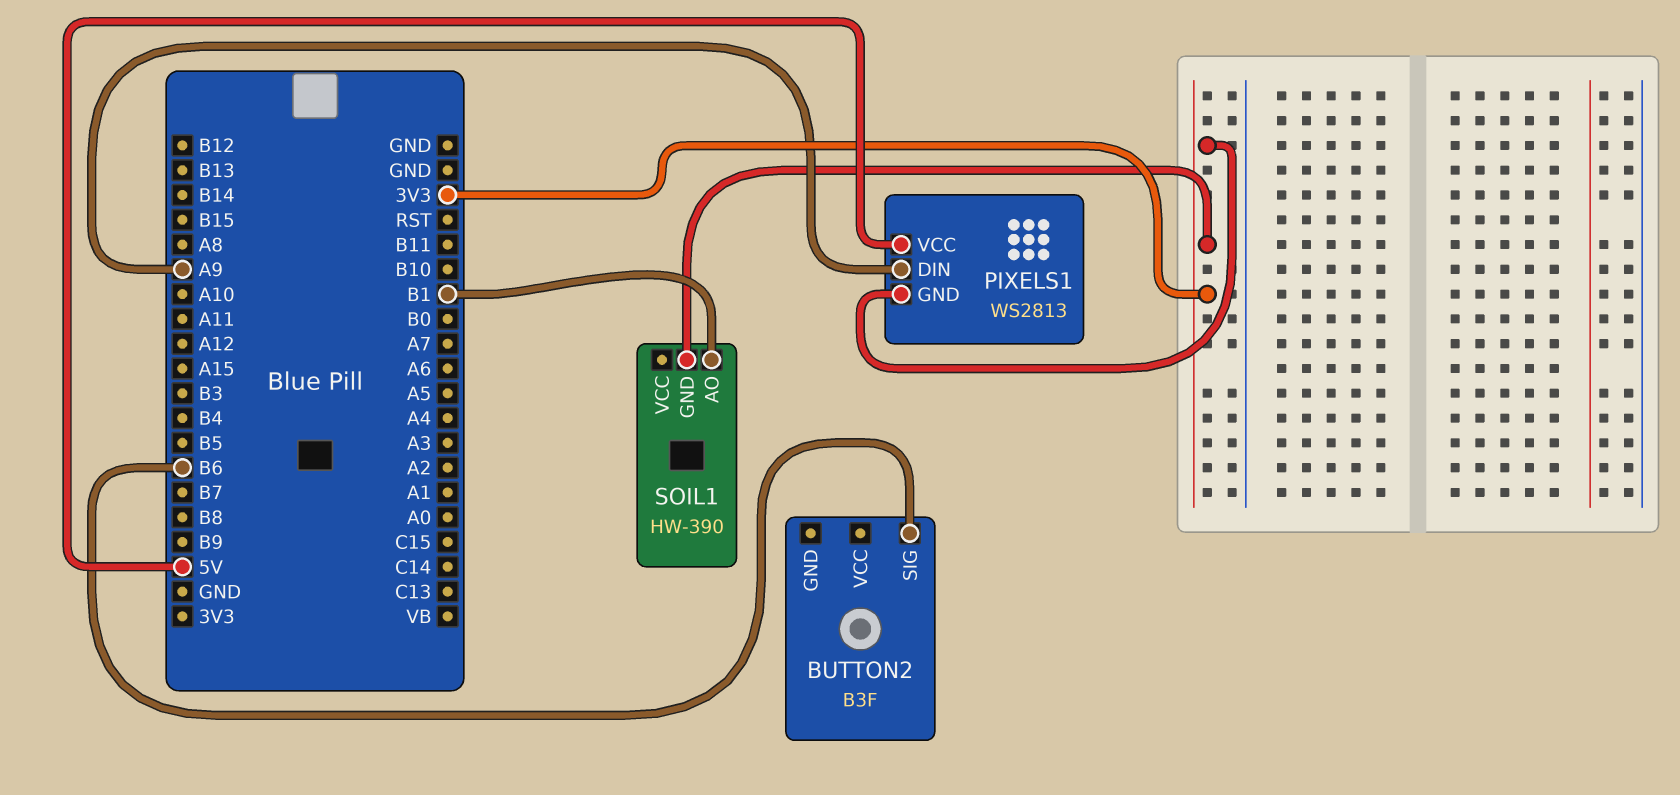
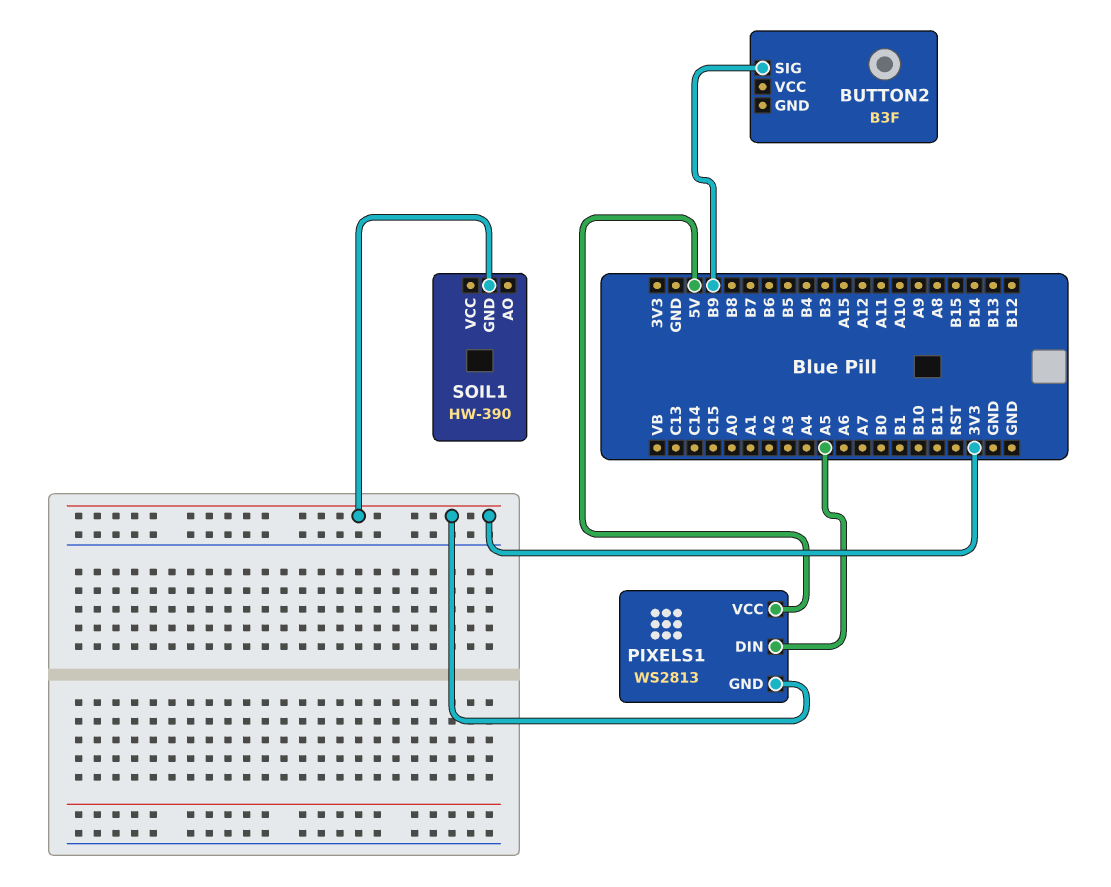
BUTTON2 pin SIG: B6 -> B9
PIXELS1 pin DIN: A9 -> A5
SOIL1 pin AO: B1 -> none

